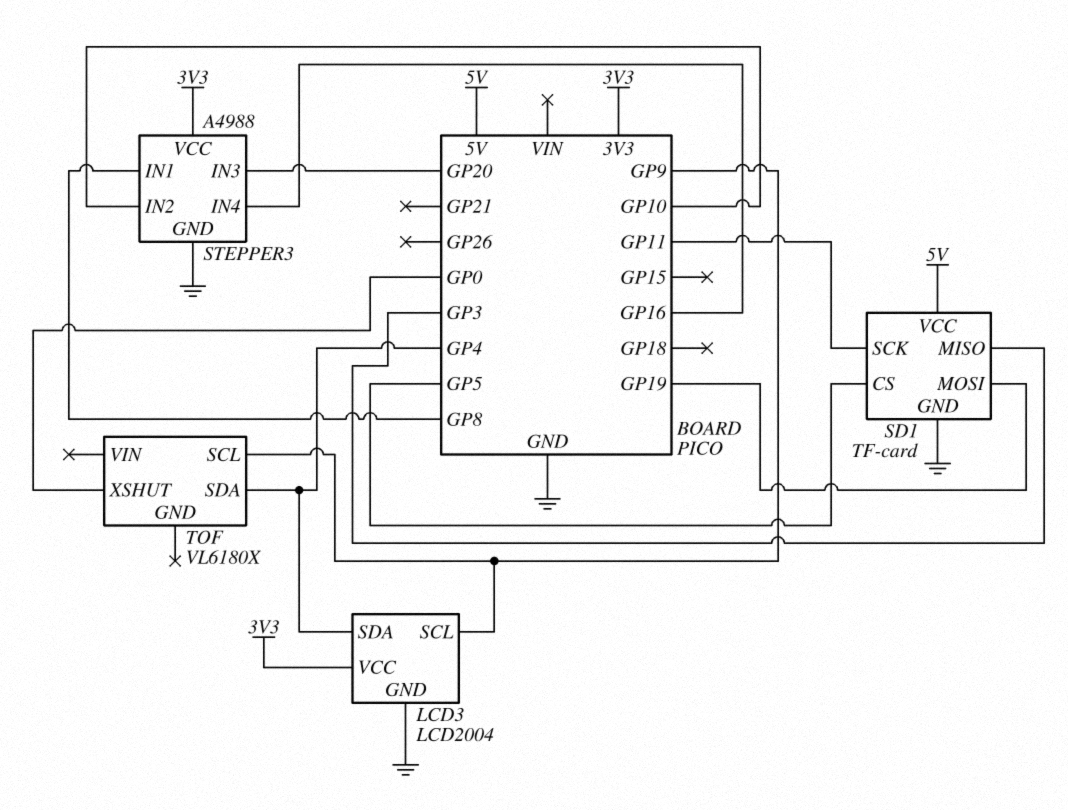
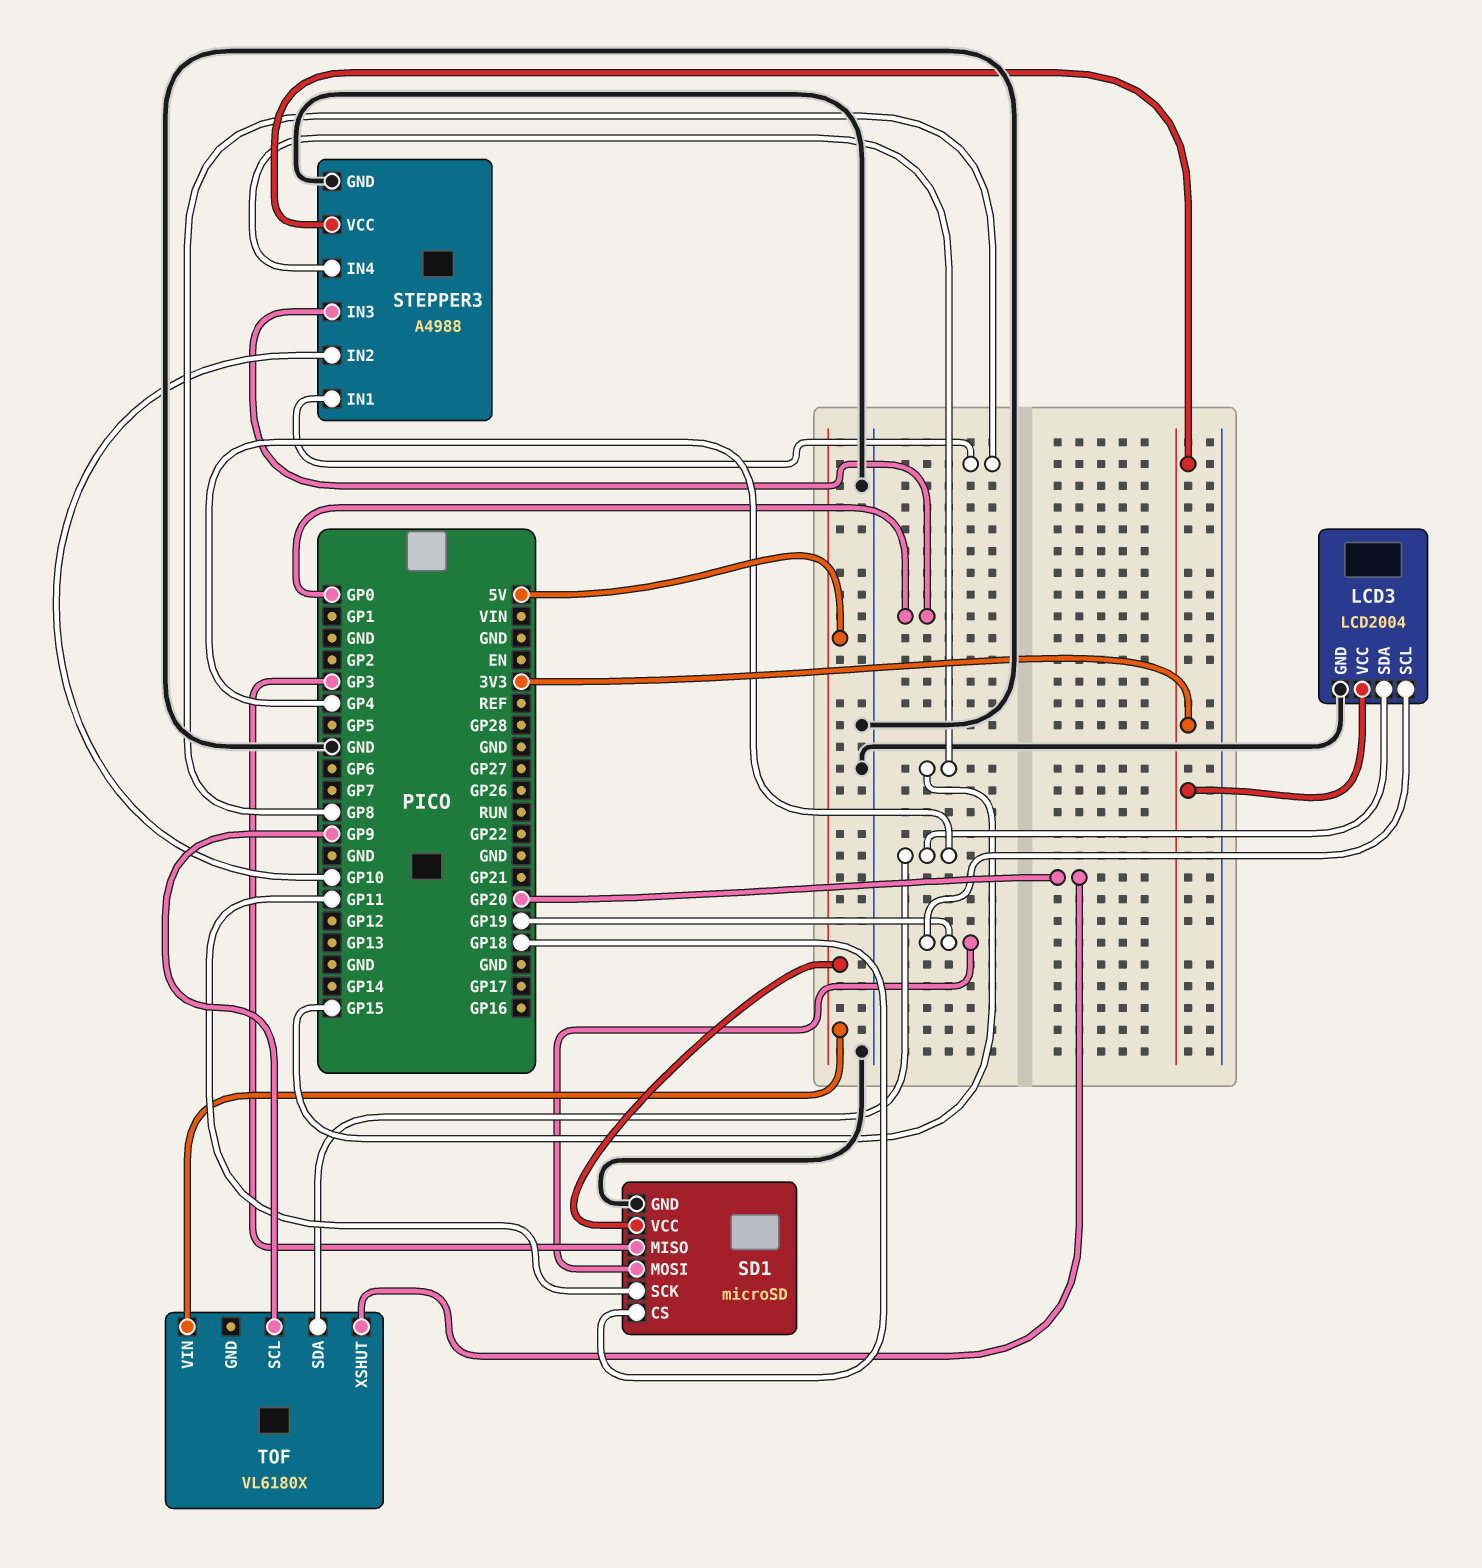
LCD3 pin SCL: GP9 -> GP19
SD1: TF-card -> microSD
SD1 pin CS: GP5 -> GP18
STEPPER3 pin IN3: GP20 -> GP0
STEPPER3 pin IN4: GP16 -> GP15
TOF pin VIN: none -> 5V
TOF pin XSHUT: GP0 -> GP20

